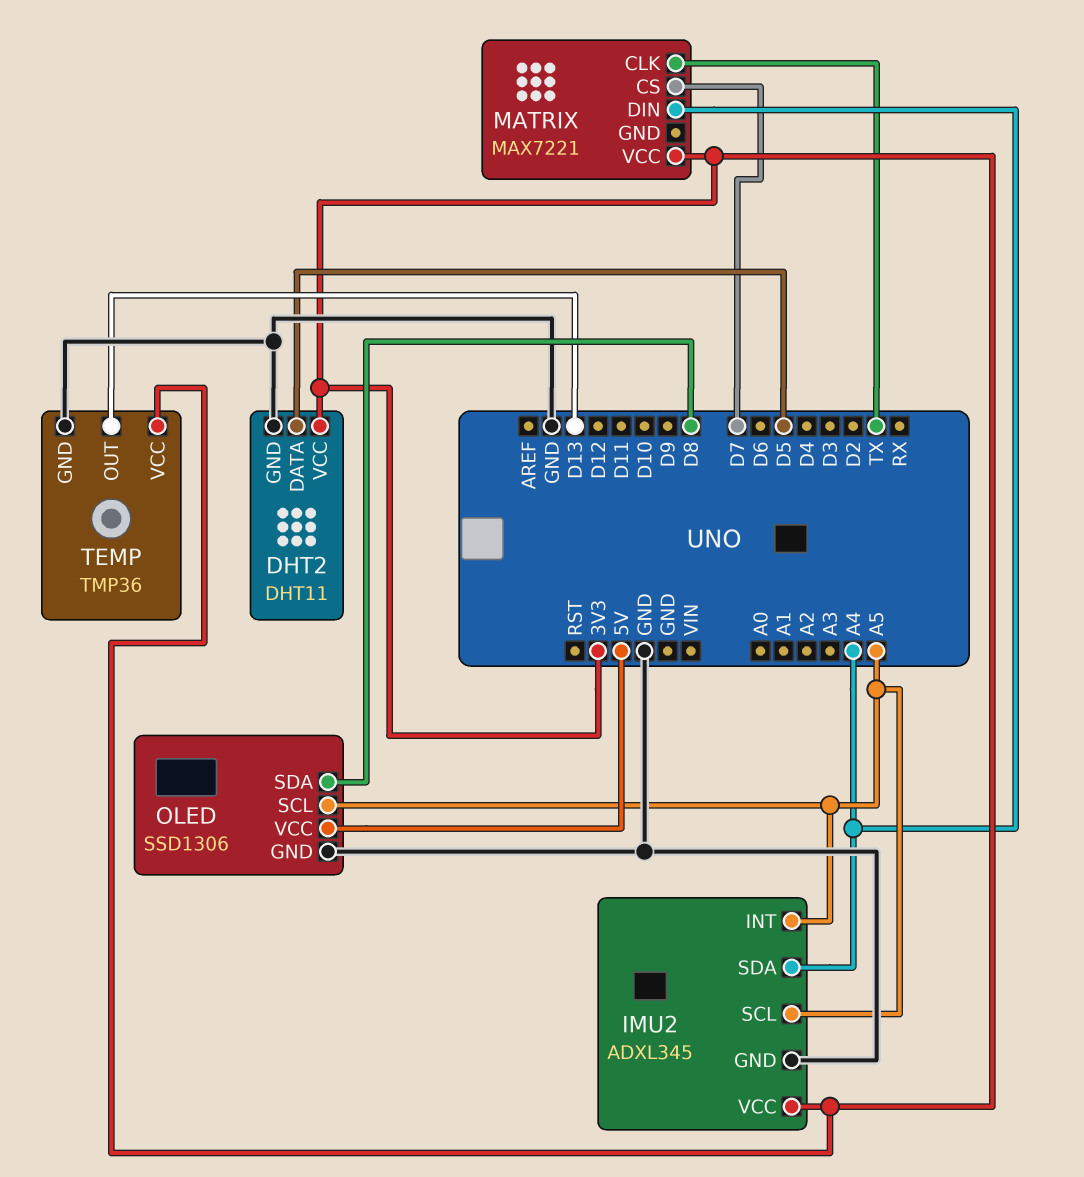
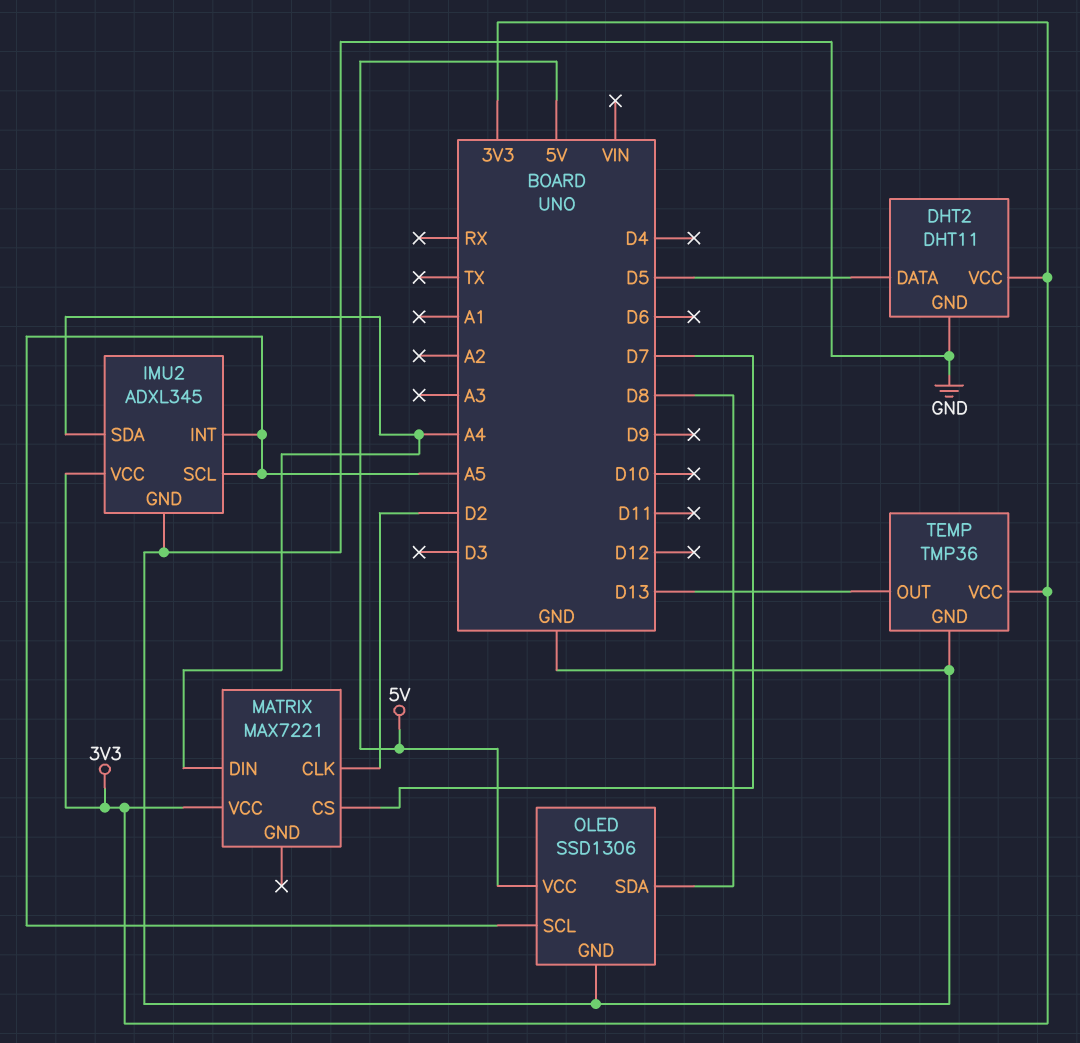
MATRIX pin CLK: TX -> D2

